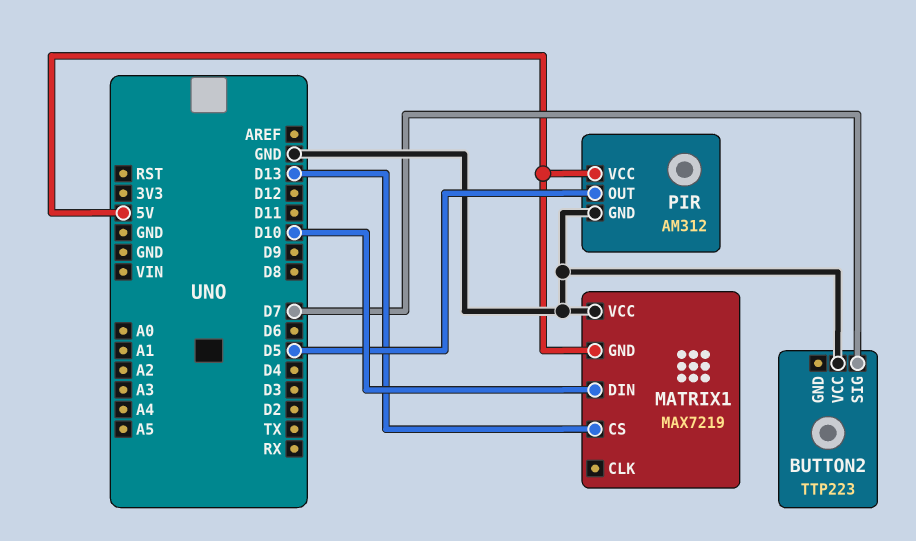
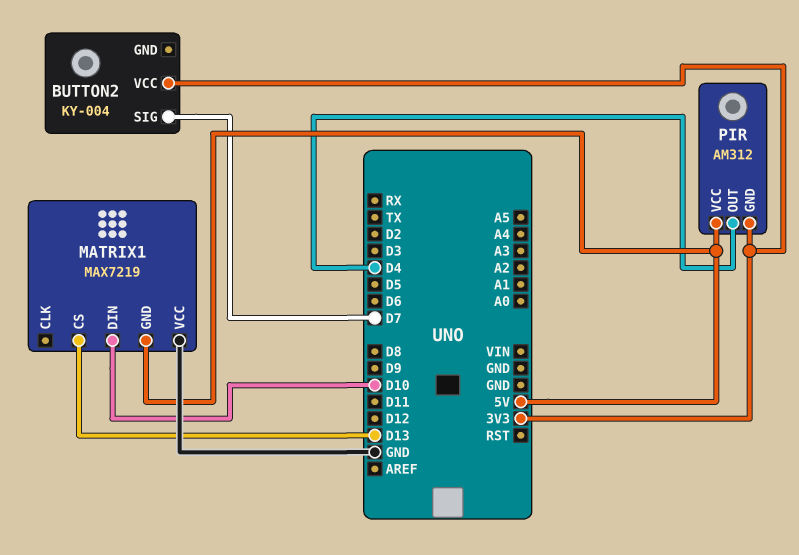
BUTTON2: TTP223 -> KY-004
BUTTON2 pin VCC: GND -> 3V3
PIR pin GND: GND -> 3V3
PIR pin OUT: D5 -> D4

